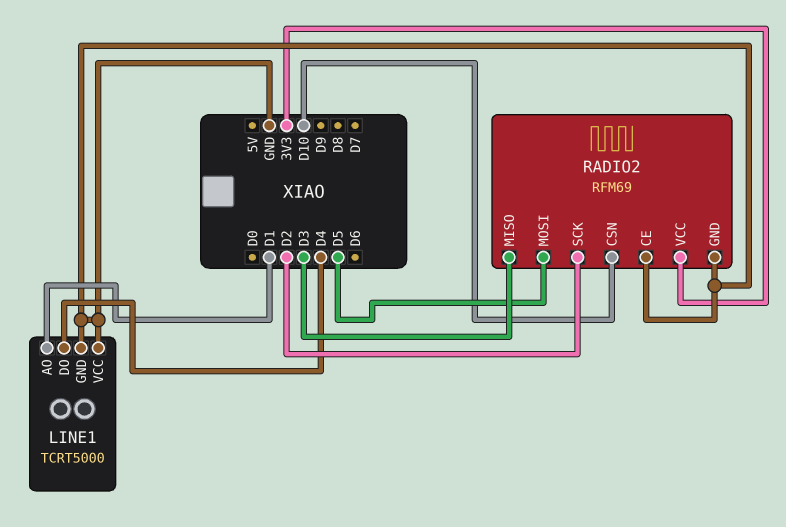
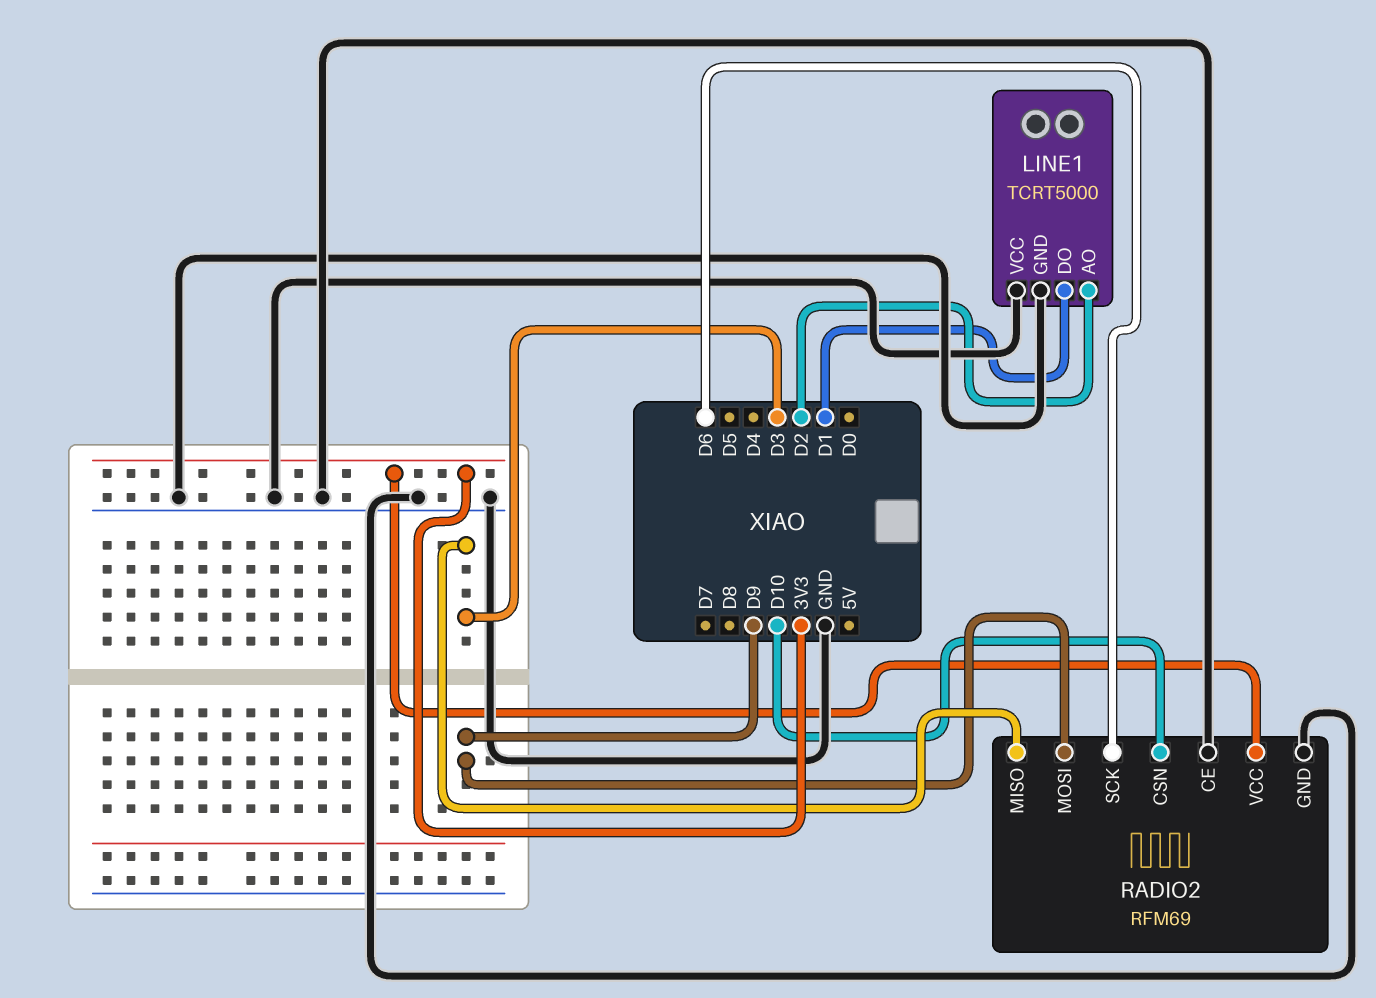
LINE1 pin AO: D1 -> D2
LINE1 pin DO: D4 -> D1
RADIO2 pin MOSI: D5 -> D9
RADIO2 pin SCK: D2 -> D6

